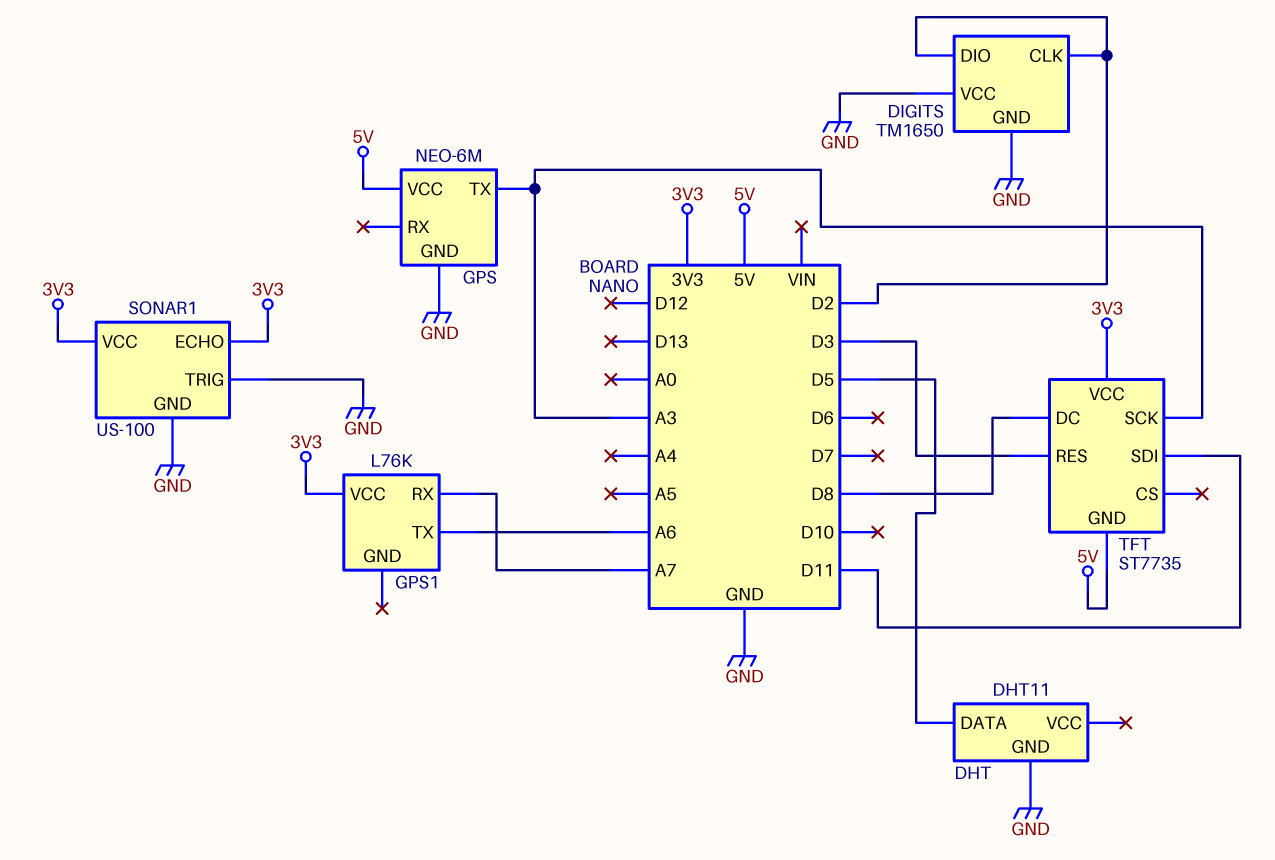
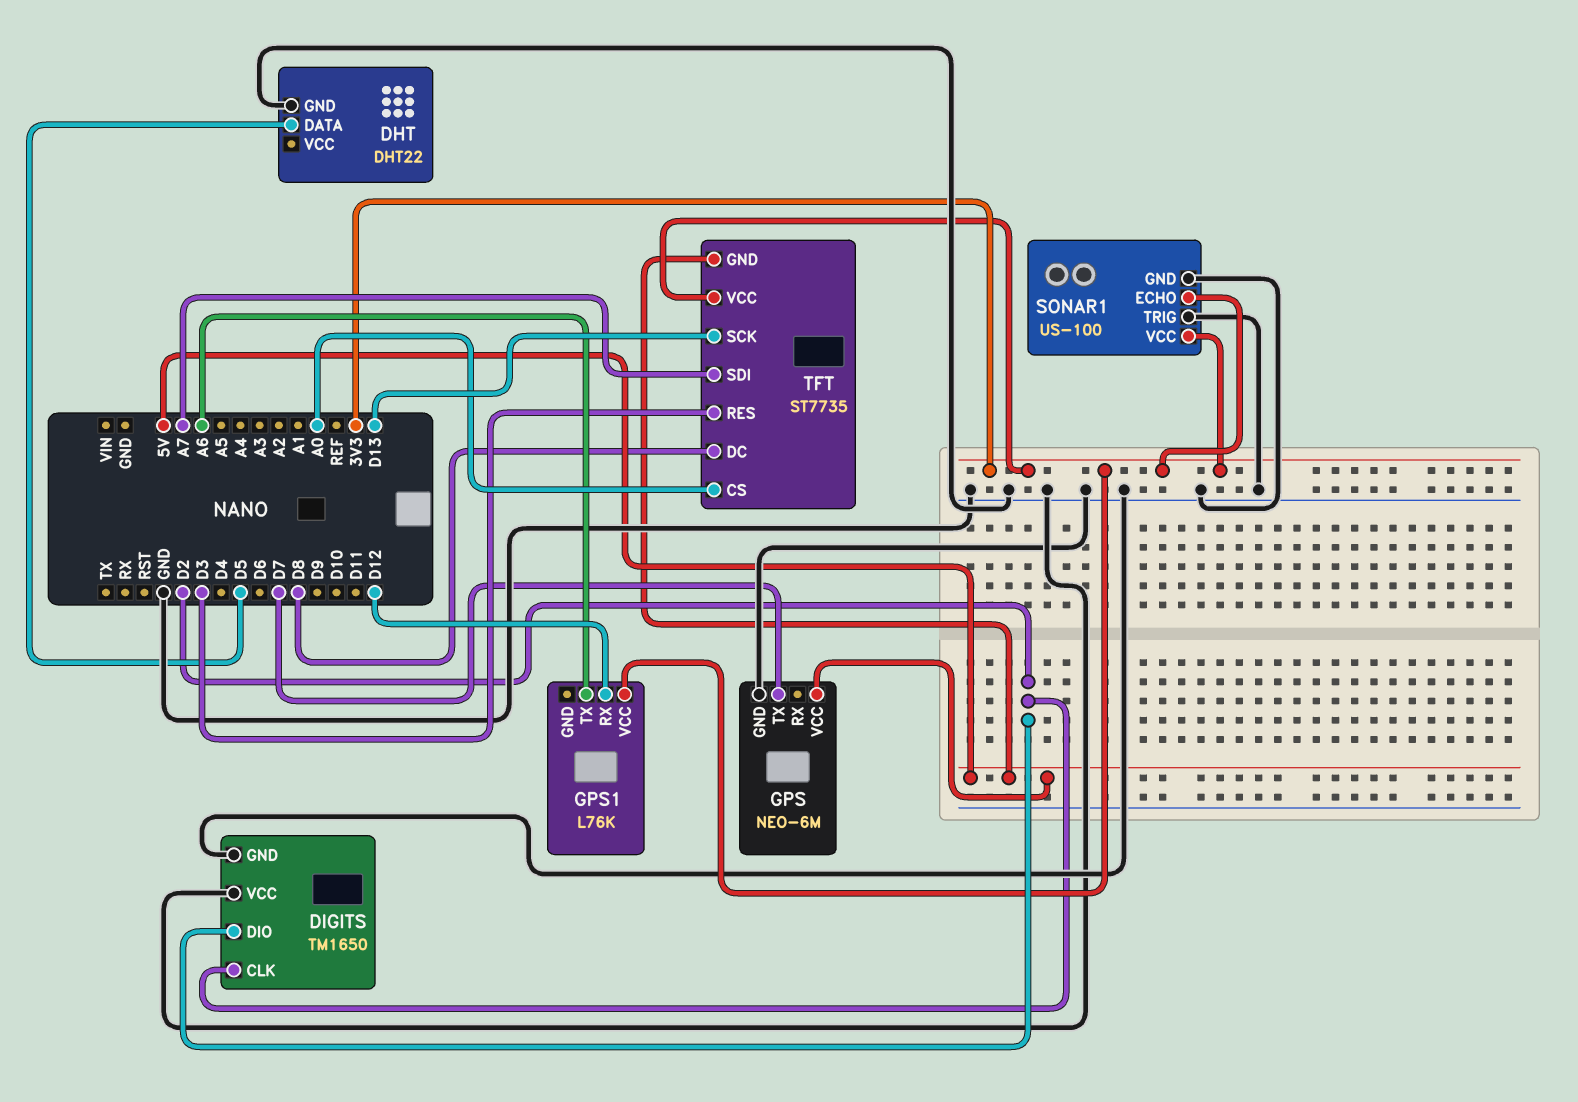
DHT: DHT11 -> DHT22
GPS pin TX: A3 -> D7
GPS1 pin RX: A7 -> D12
TFT pin CS: none -> A0
TFT pin SCK: A3 -> D13
TFT pin SDI: D11 -> A7

